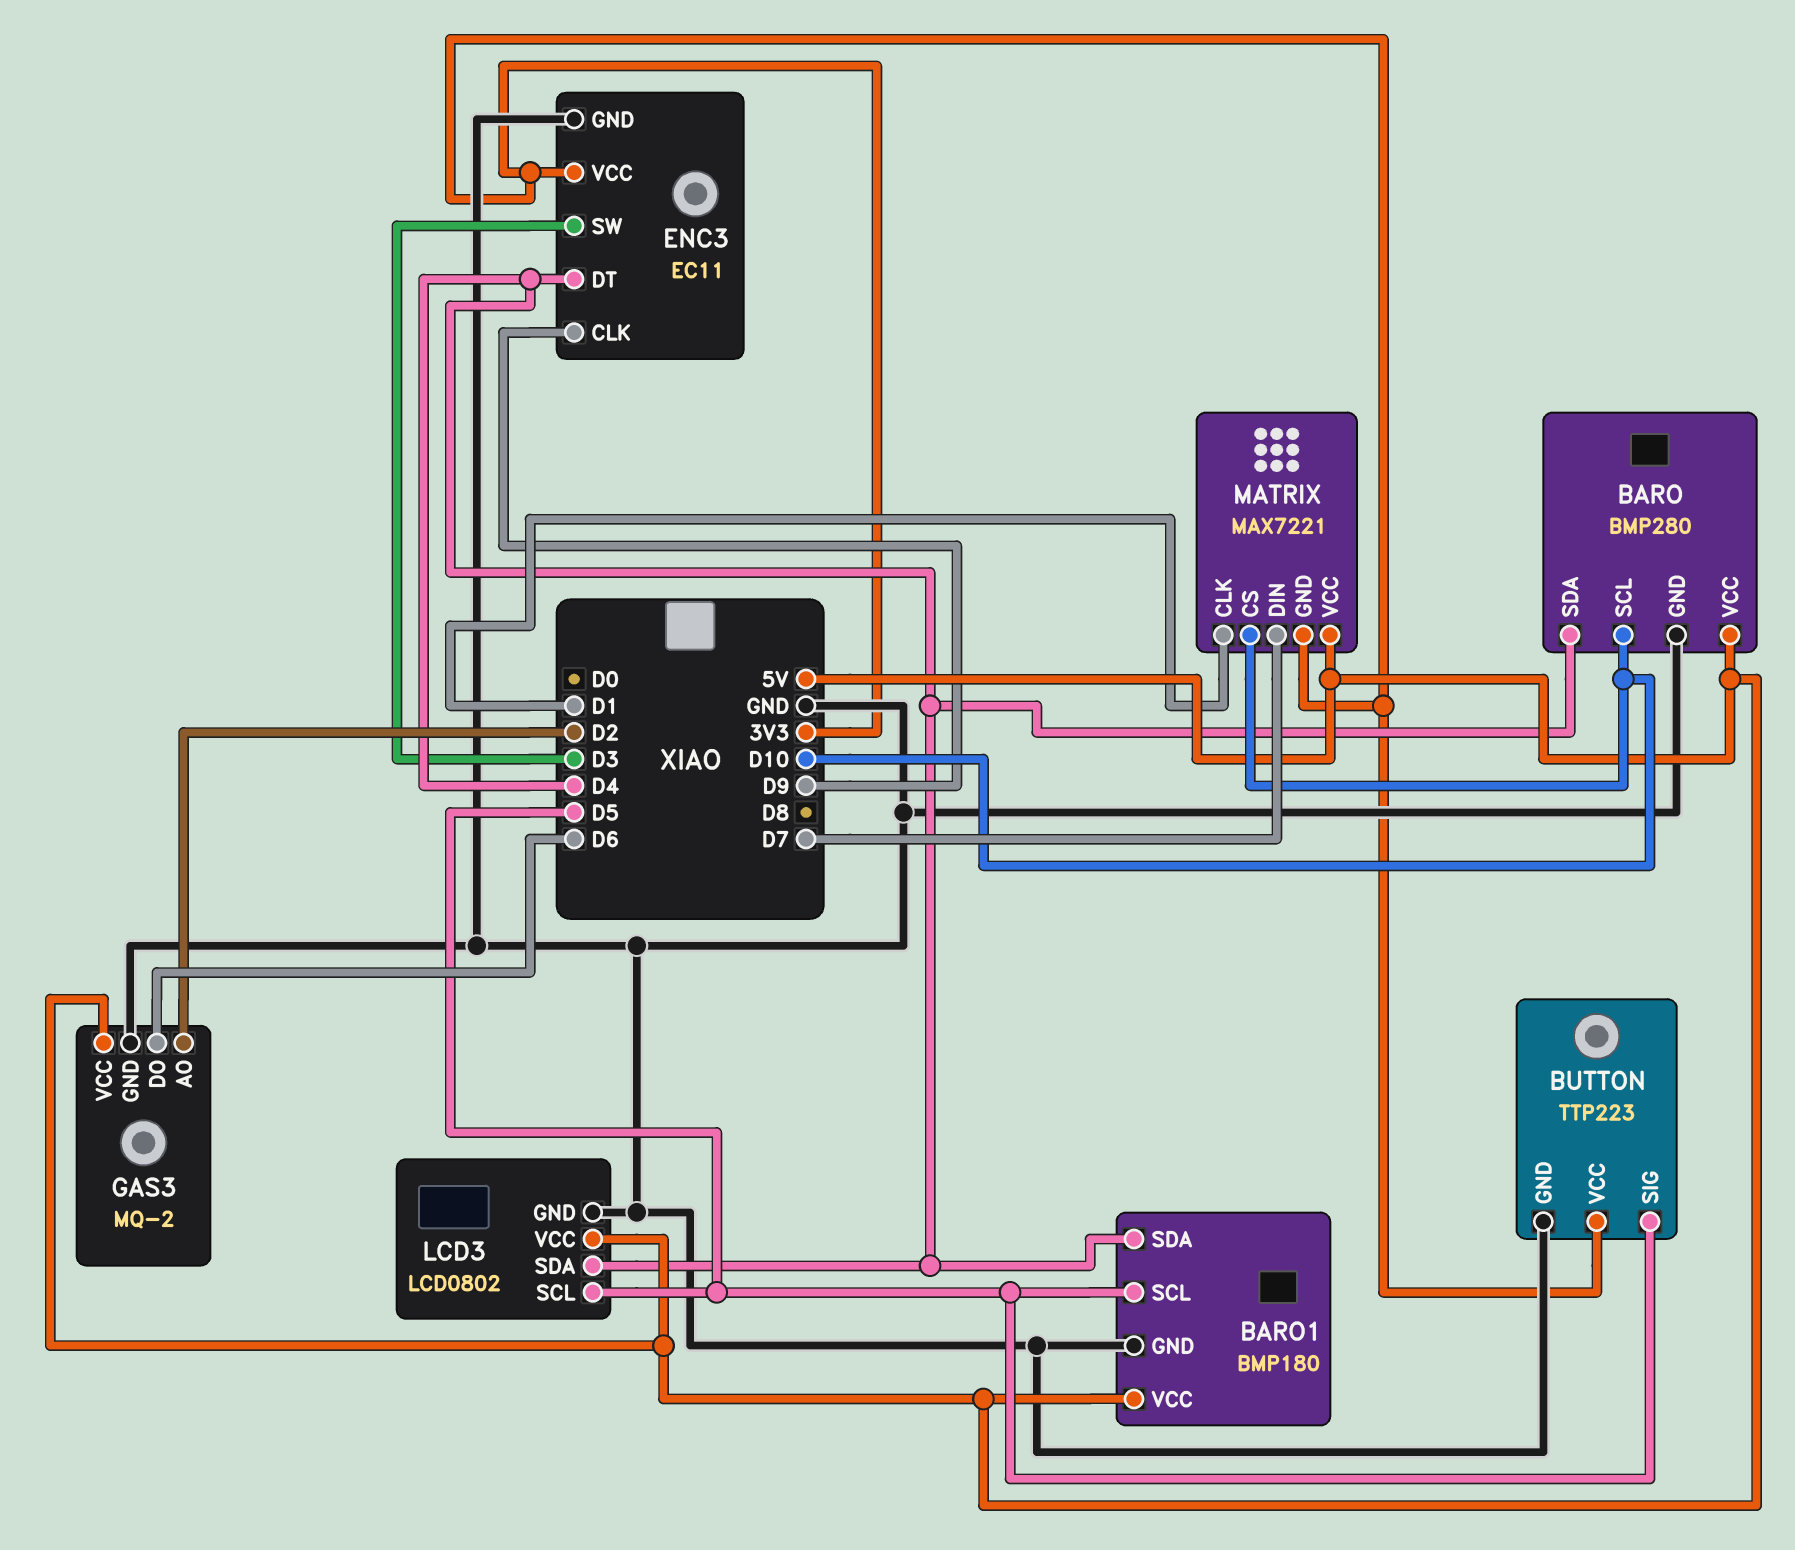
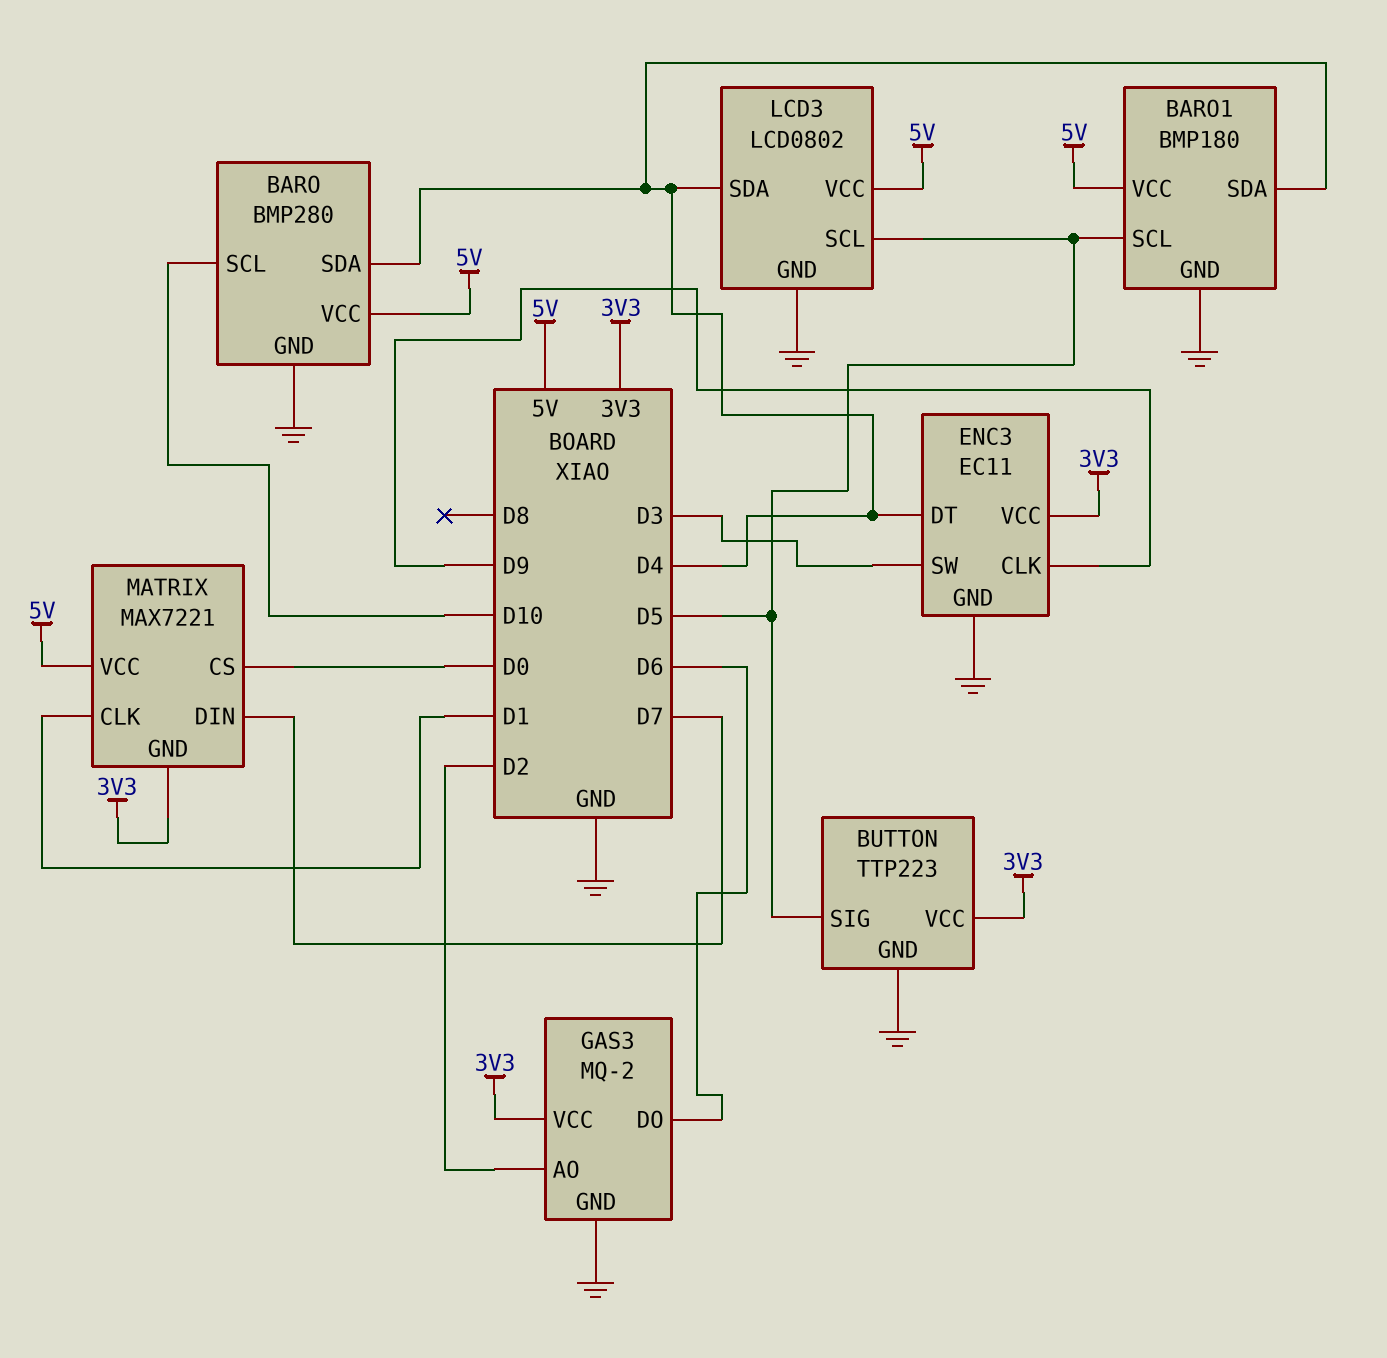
GAS3 pin VCC: 5V -> 3V3
MATRIX pin CS: D10 -> D0

